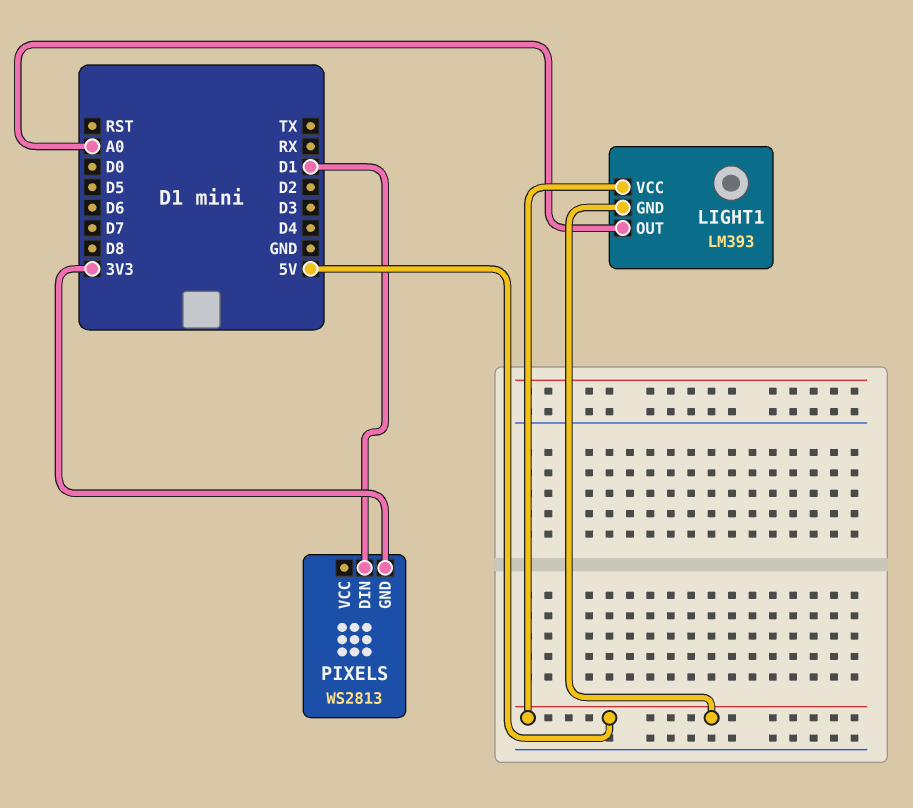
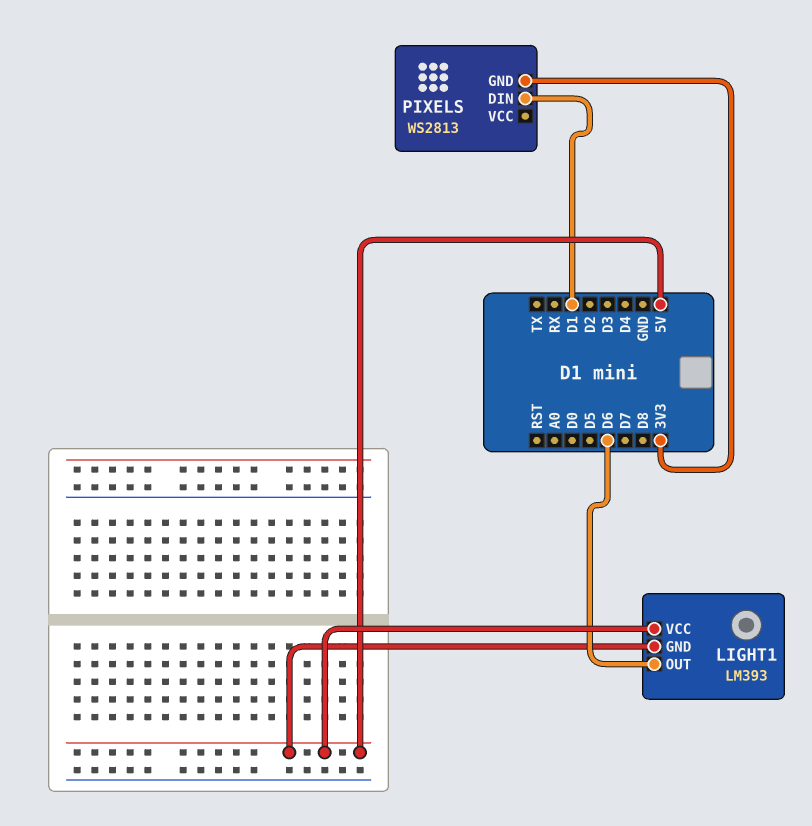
LIGHT1 pin OUT: A0 -> D6

